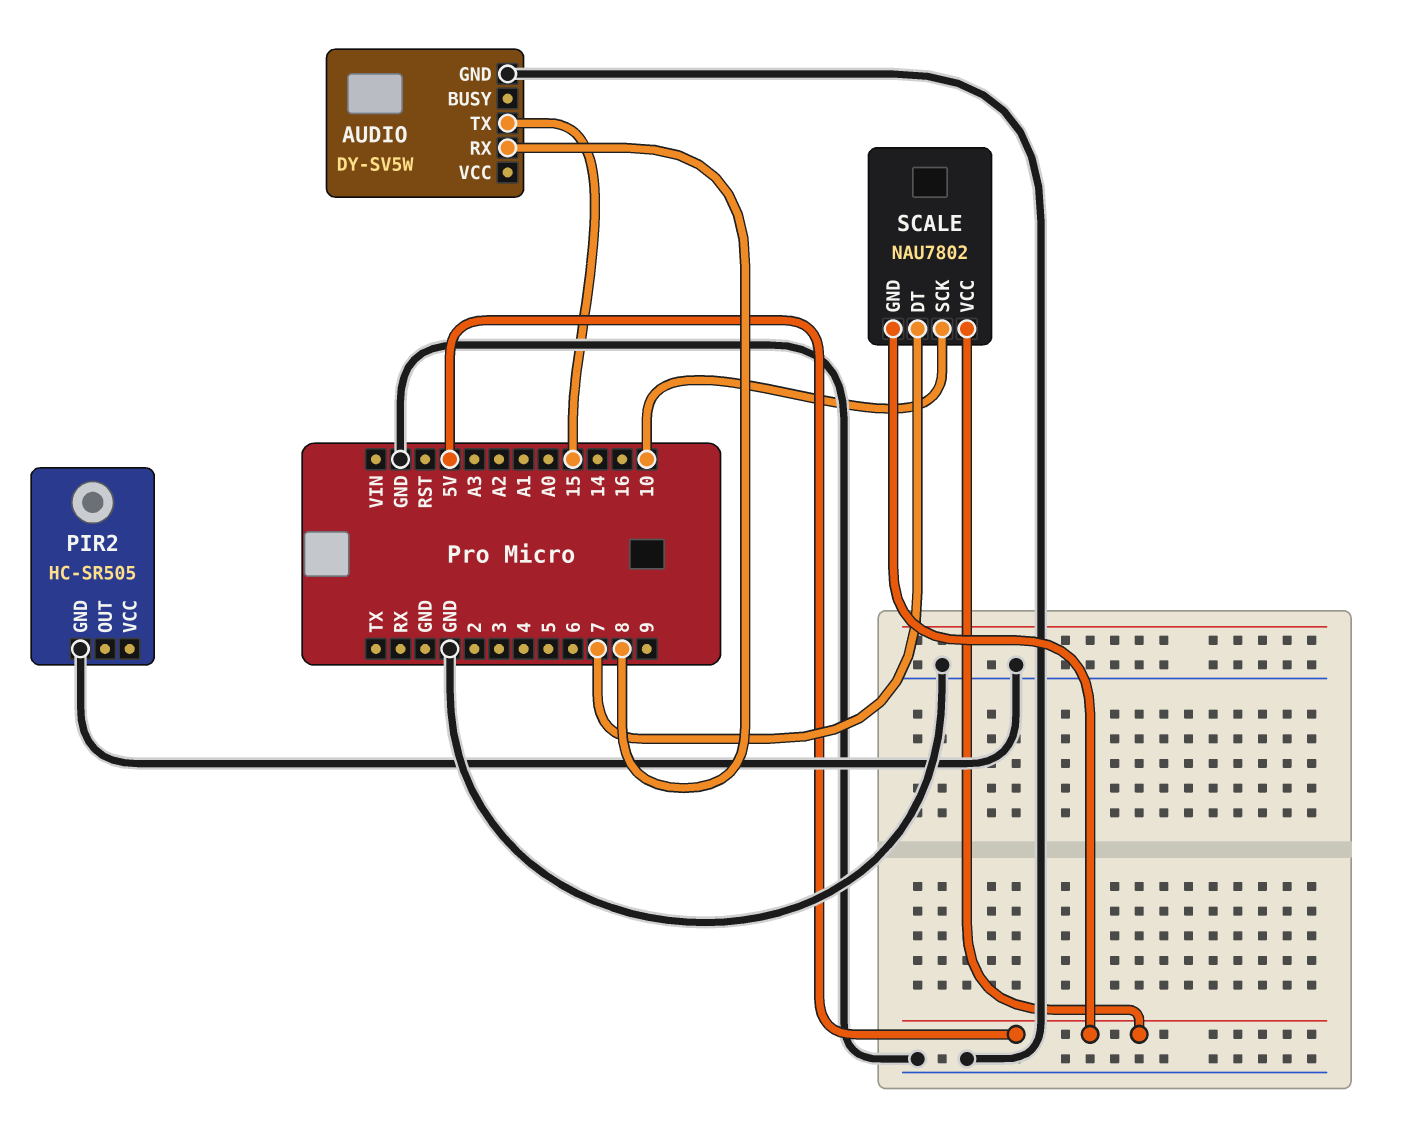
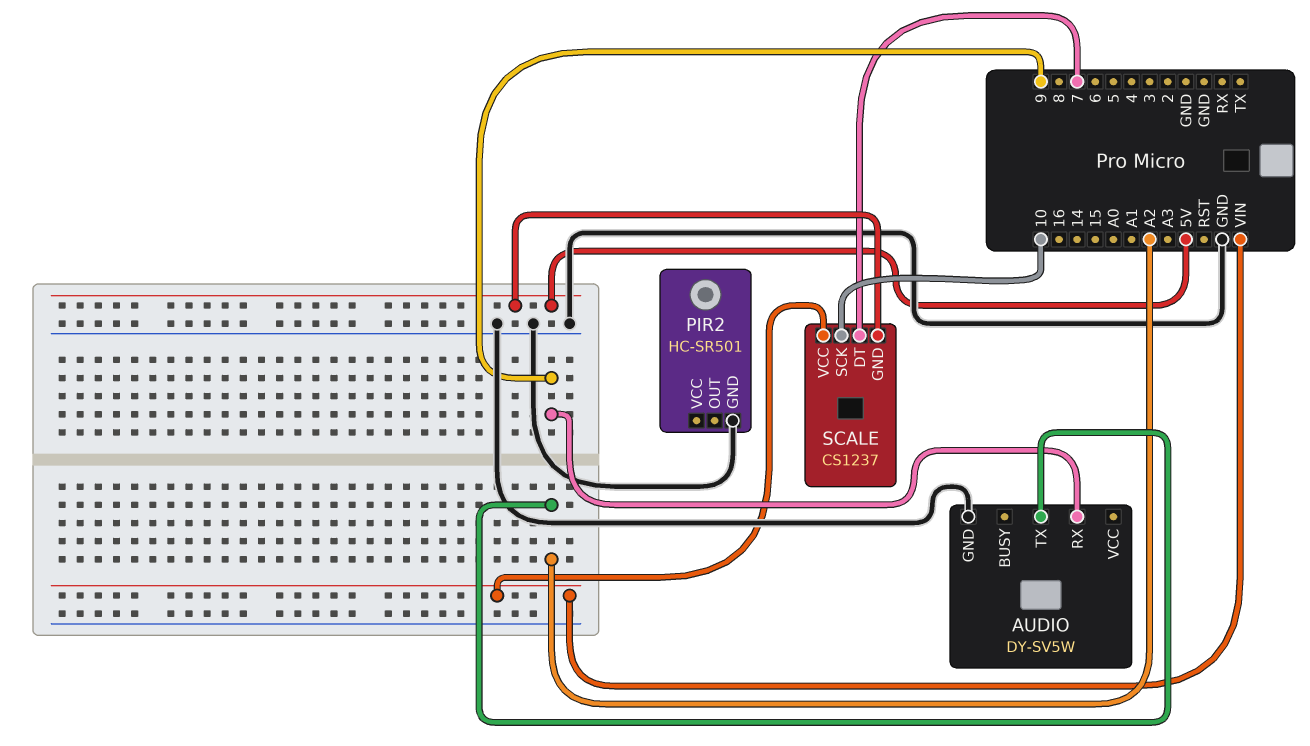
AUDIO pin RX: 8 -> 9
AUDIO pin TX: 15 -> A2
PIR2: HC-SR505 -> HC-SR501
SCALE: NAU7802 -> CS1237
SCALE pin VCC: 5V -> VIN

